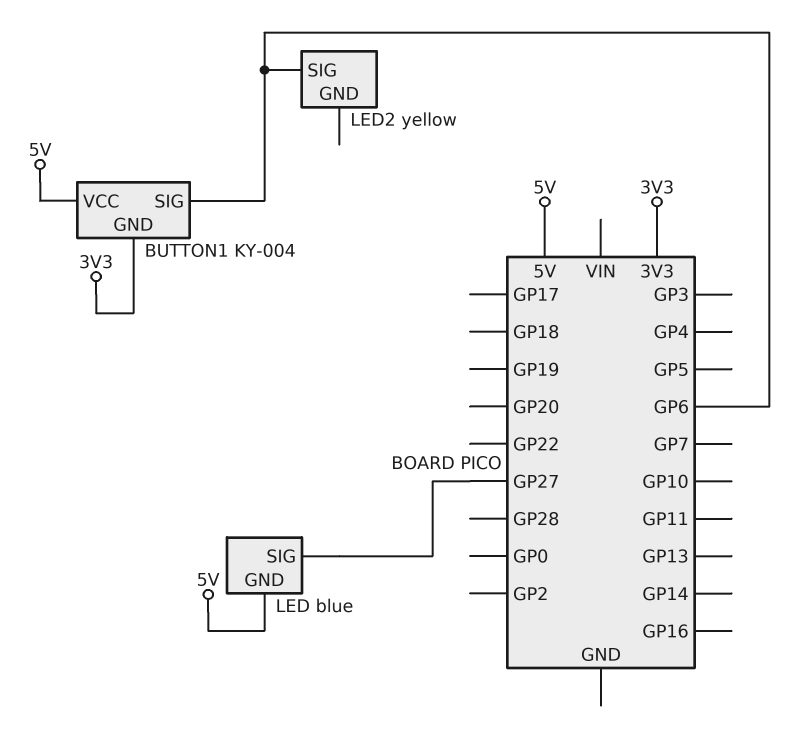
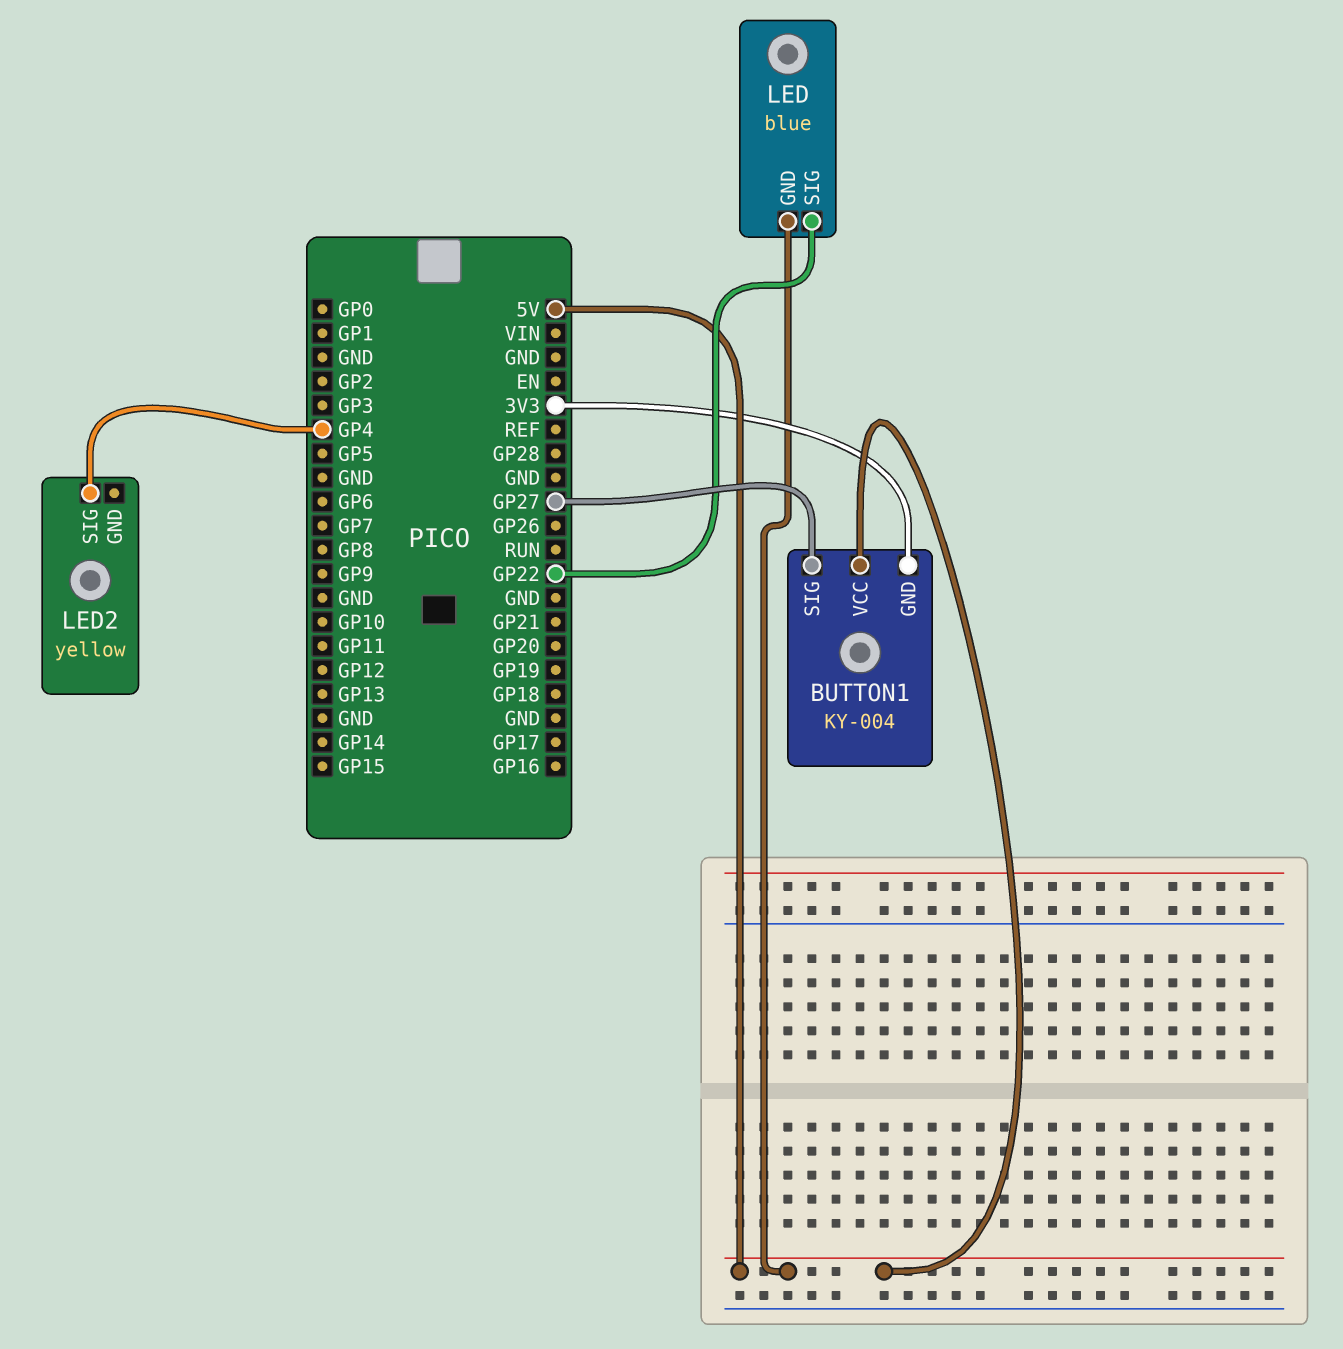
BUTTON1 pin SIG: GP6 -> GP27
LED pin SIG: GP27 -> GP22
LED2 pin SIG: GP6 -> GP4

